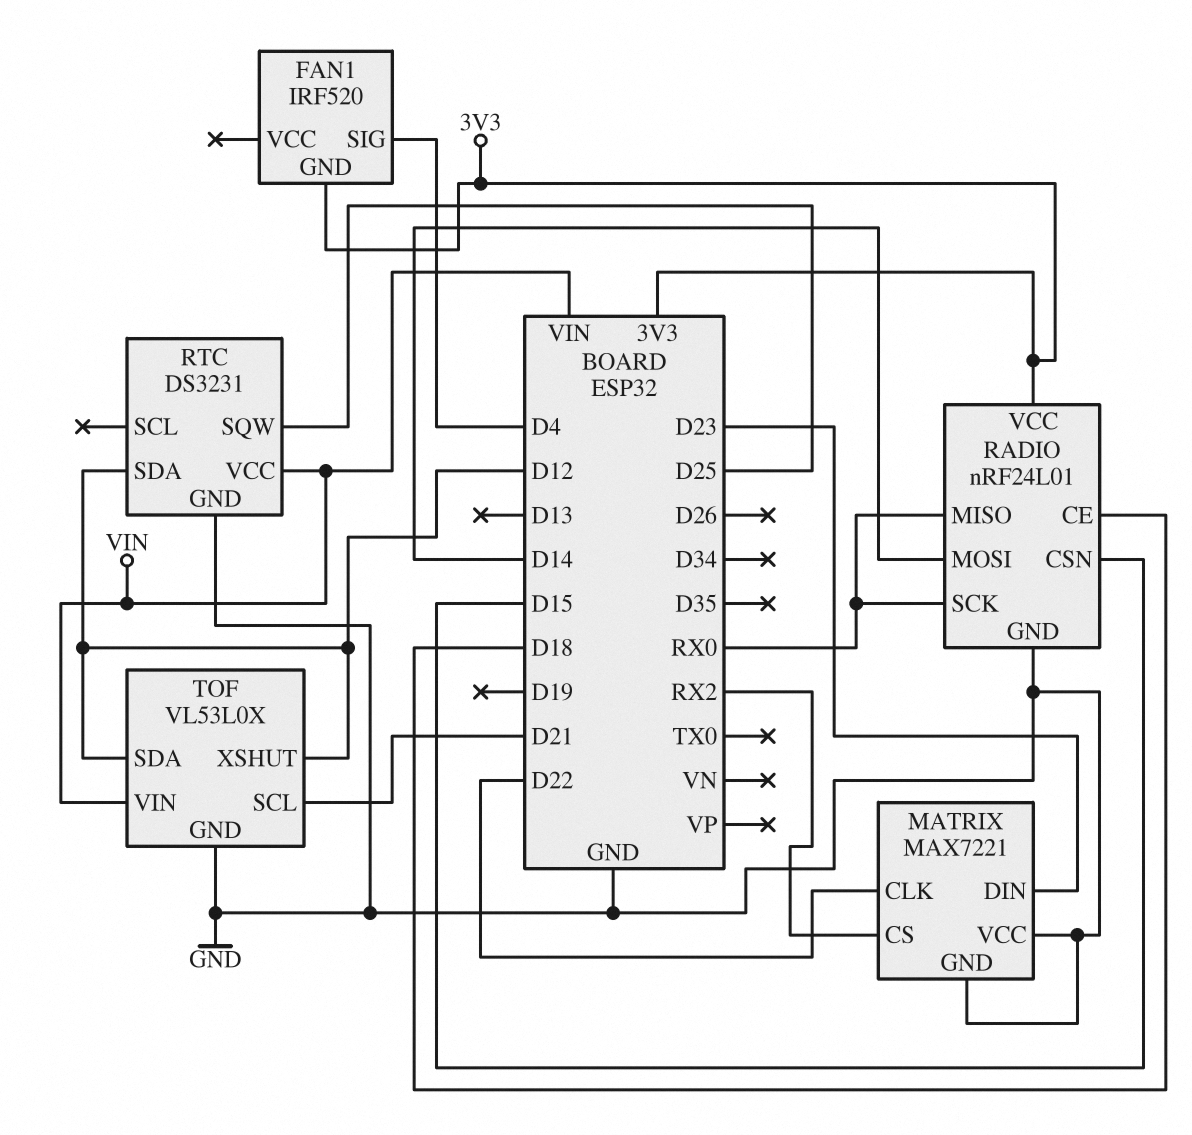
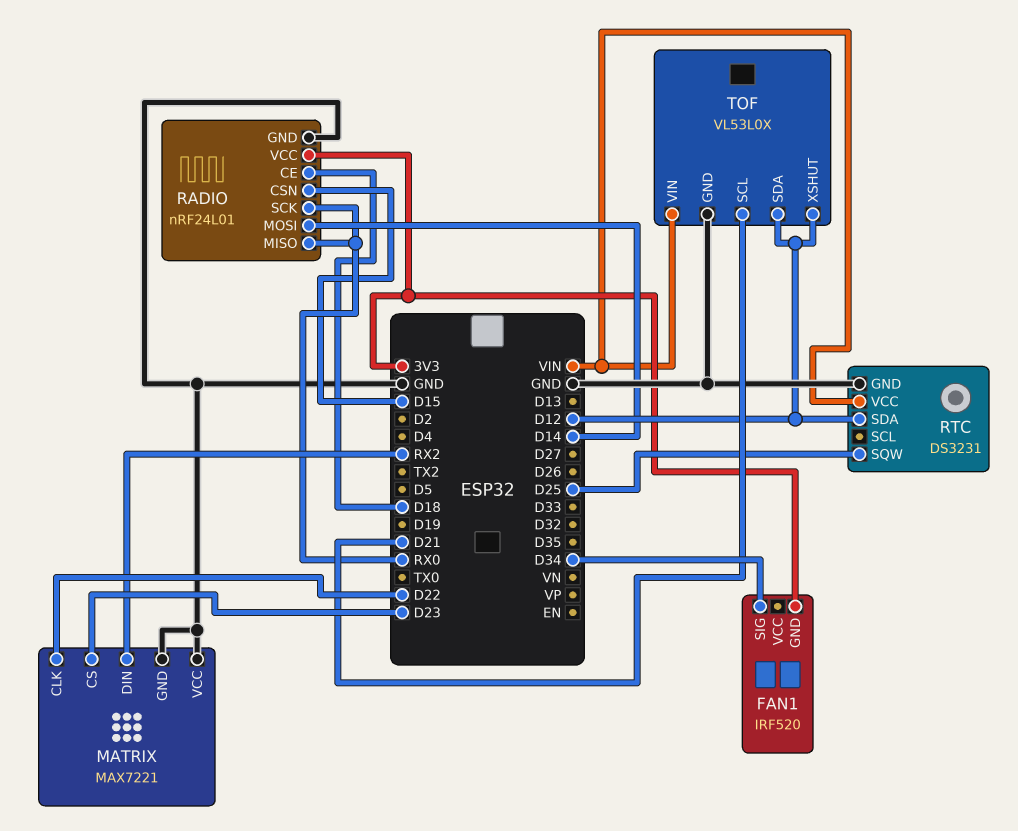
FAN1 pin SIG: D4 -> D34
MATRIX pin CS: RX2 -> D23
MATRIX pin DIN: D23 -> RX2

